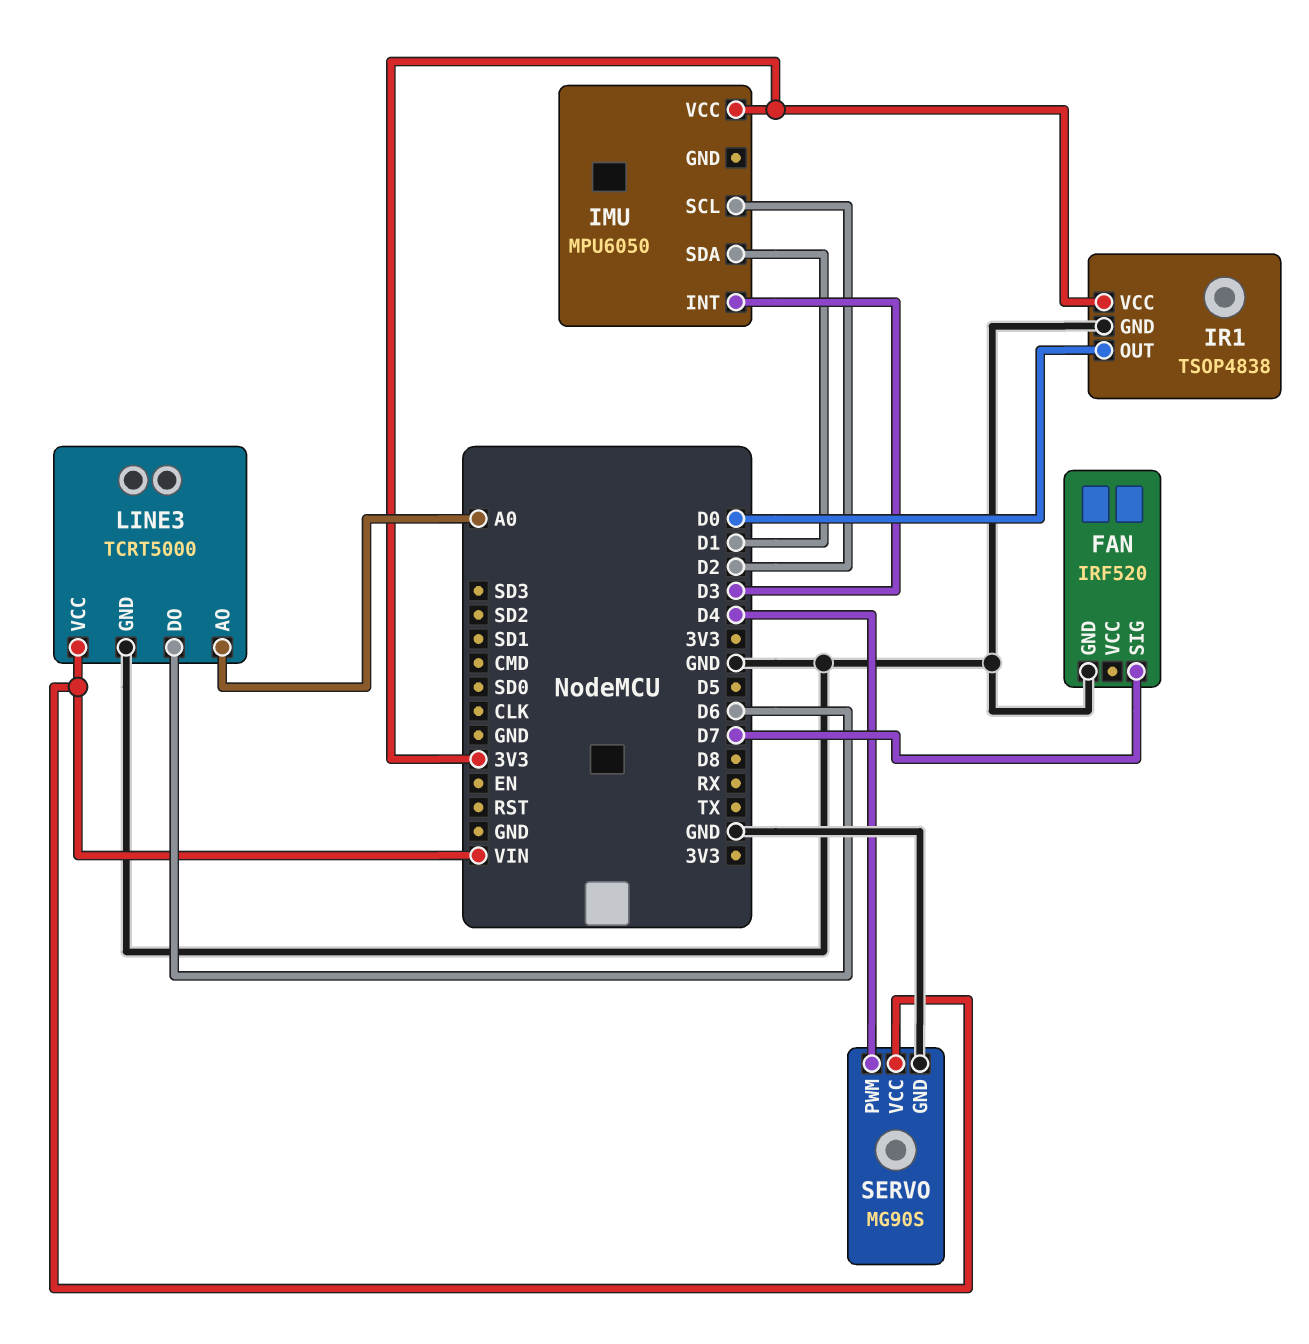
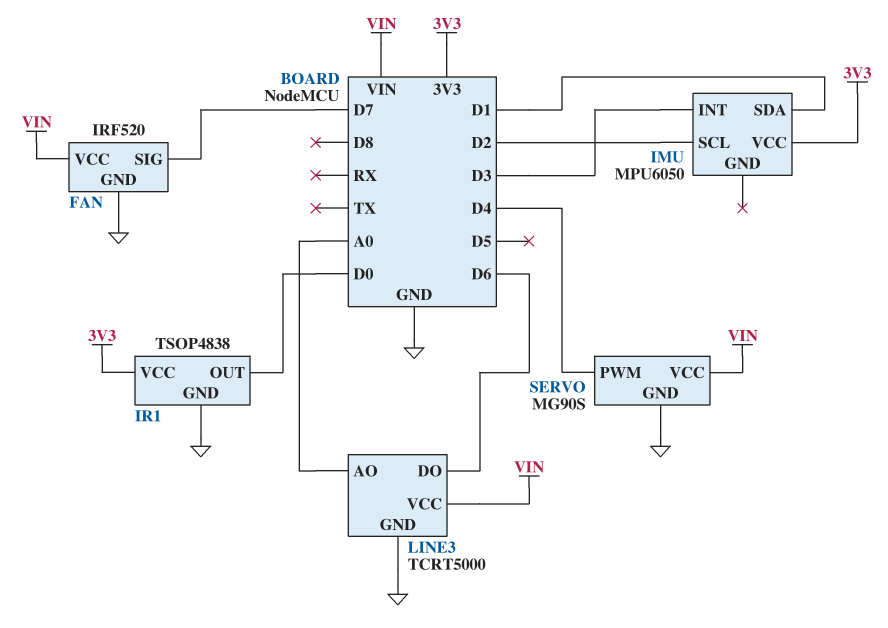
FAN pin VCC: none -> VIN

